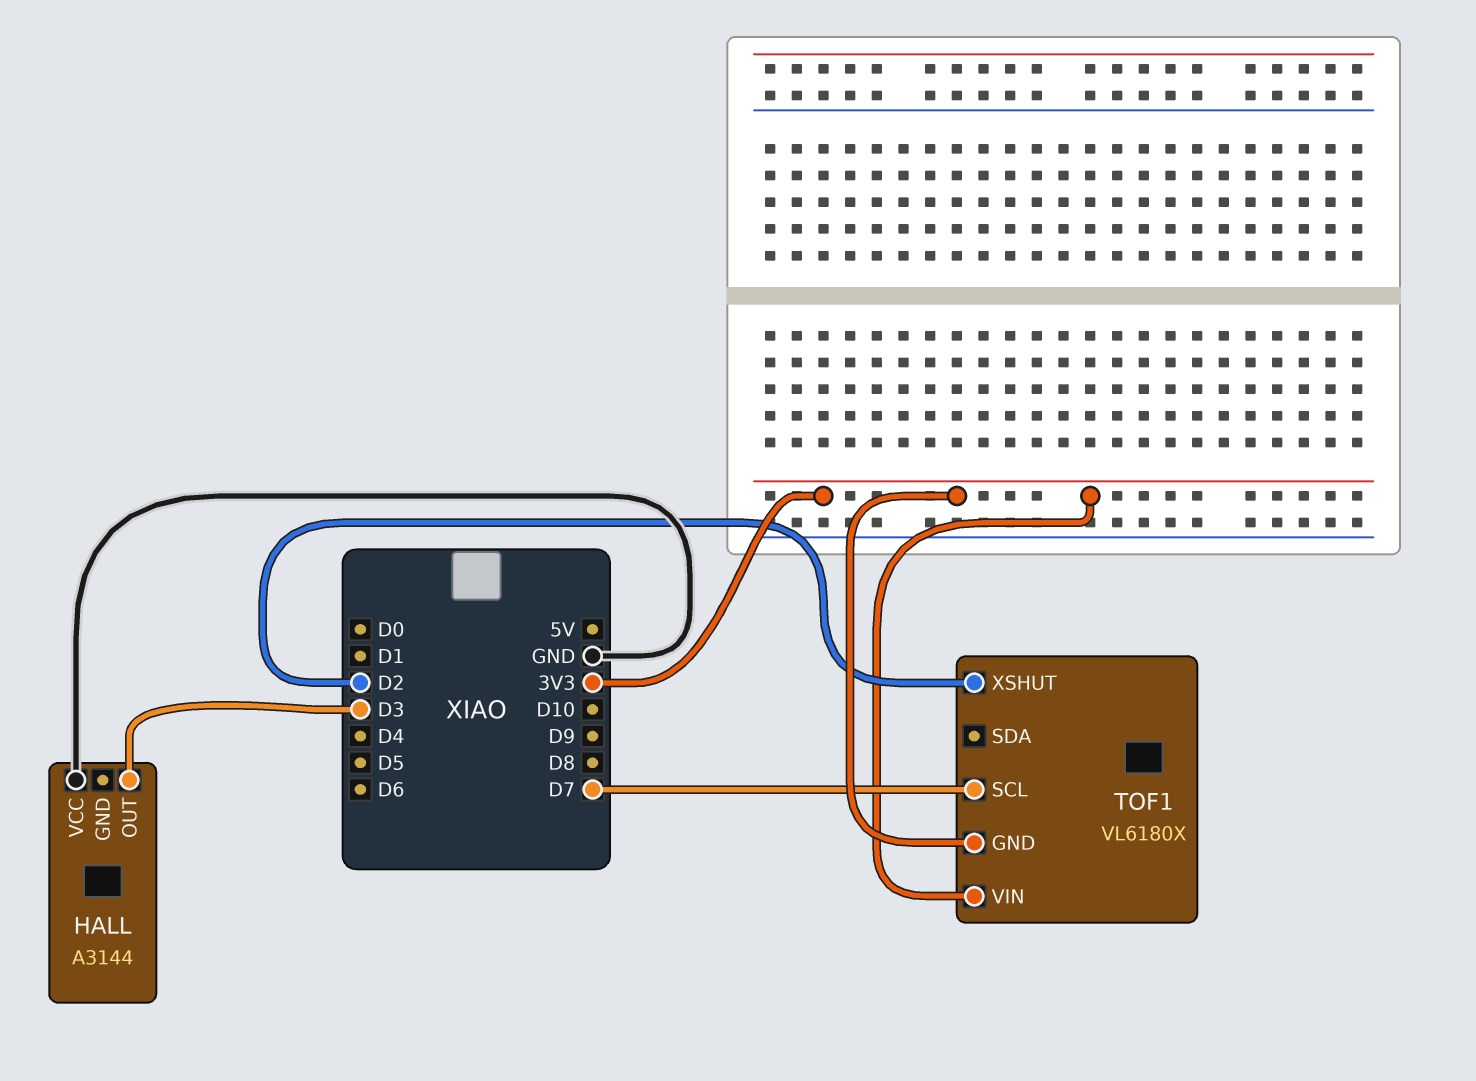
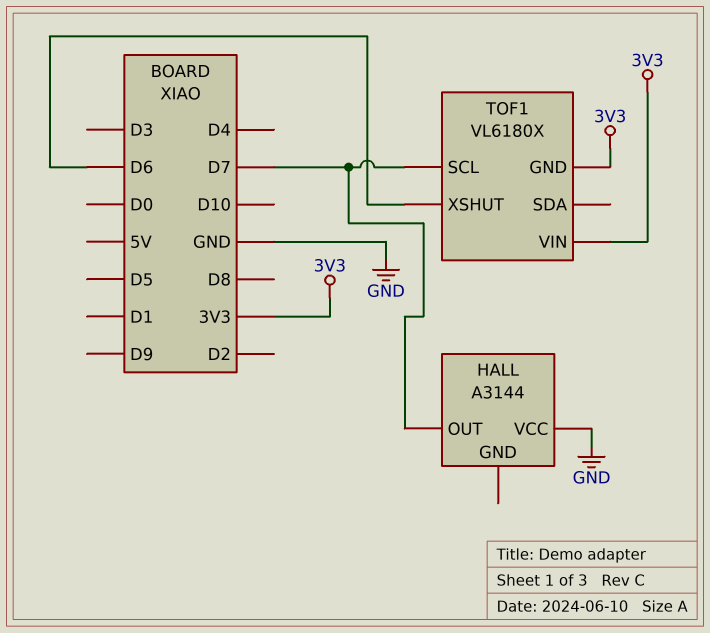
HALL pin OUT: D3 -> D7
TOF1 pin XSHUT: D2 -> D6

